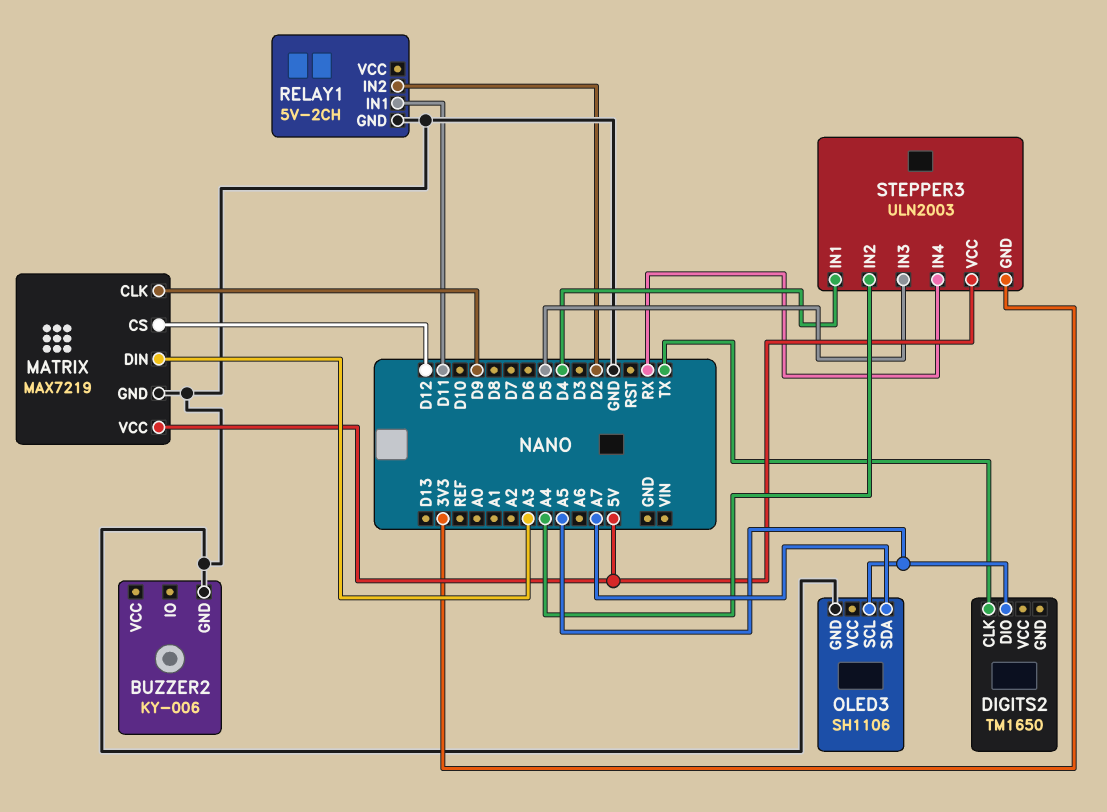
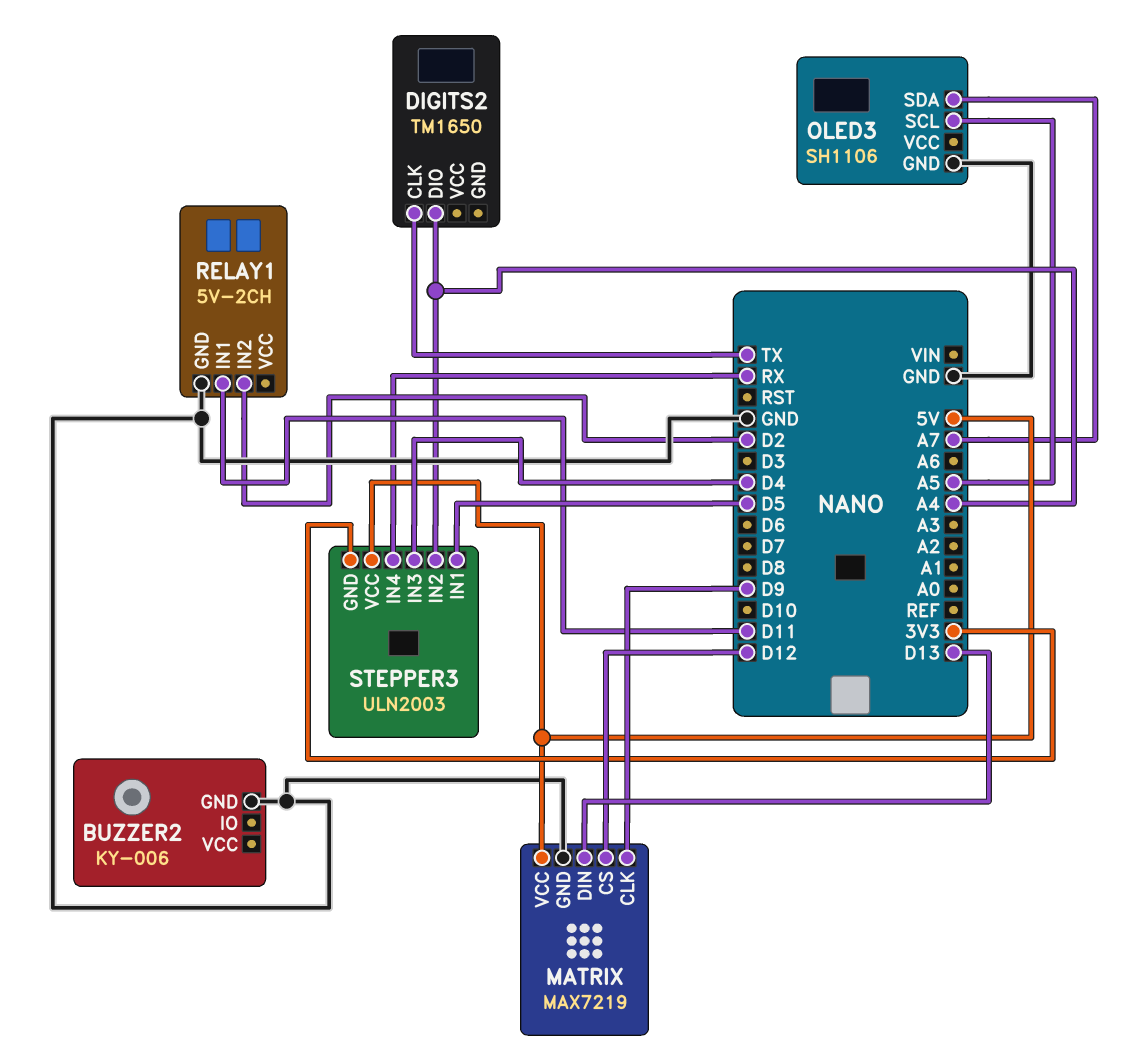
DIGITS2 pin DIO: A5 -> A4
MATRIX pin DIN: A3 -> D13
STEPPER3 pin IN1: D4 -> D5
STEPPER3 pin IN3: D5 -> D4

